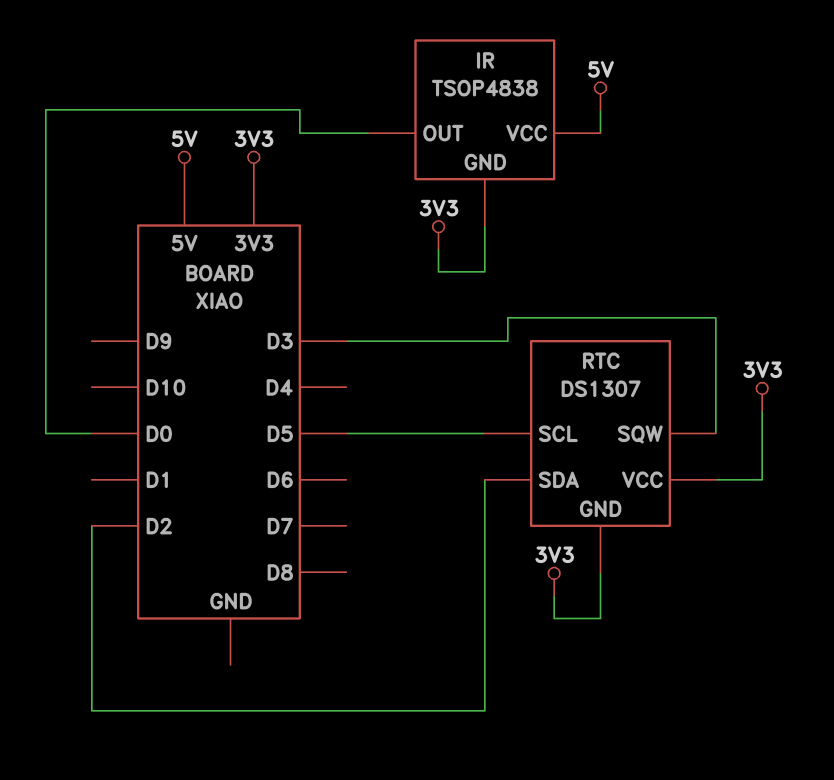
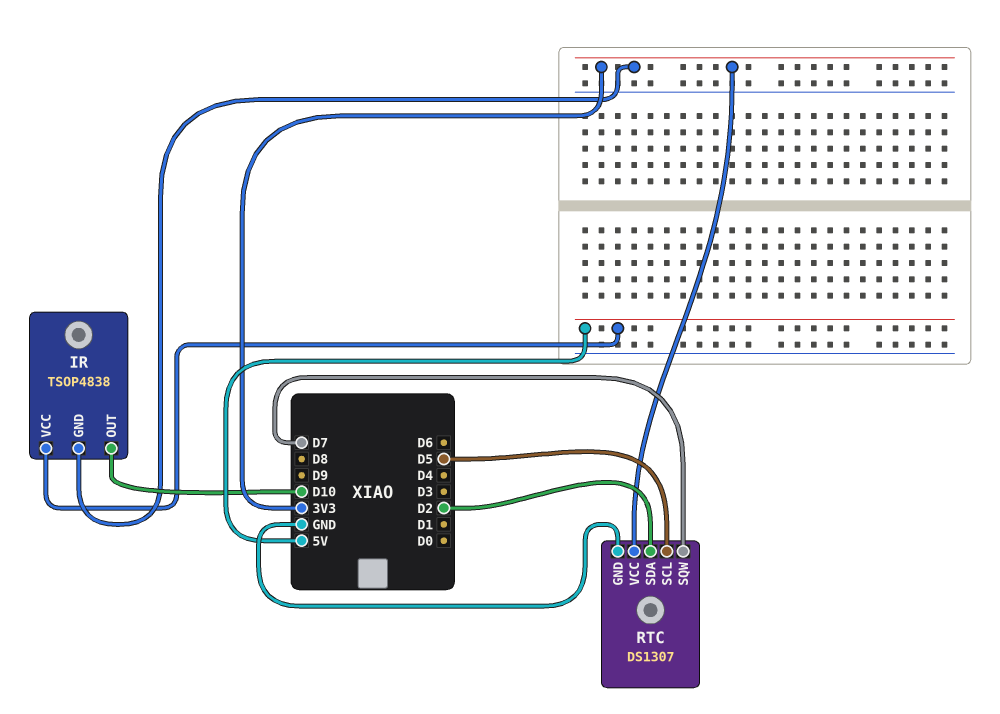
IR pin OUT: D0 -> D10
RTC pin GND: 3V3 -> GND
RTC pin SQW: D3 -> D7

